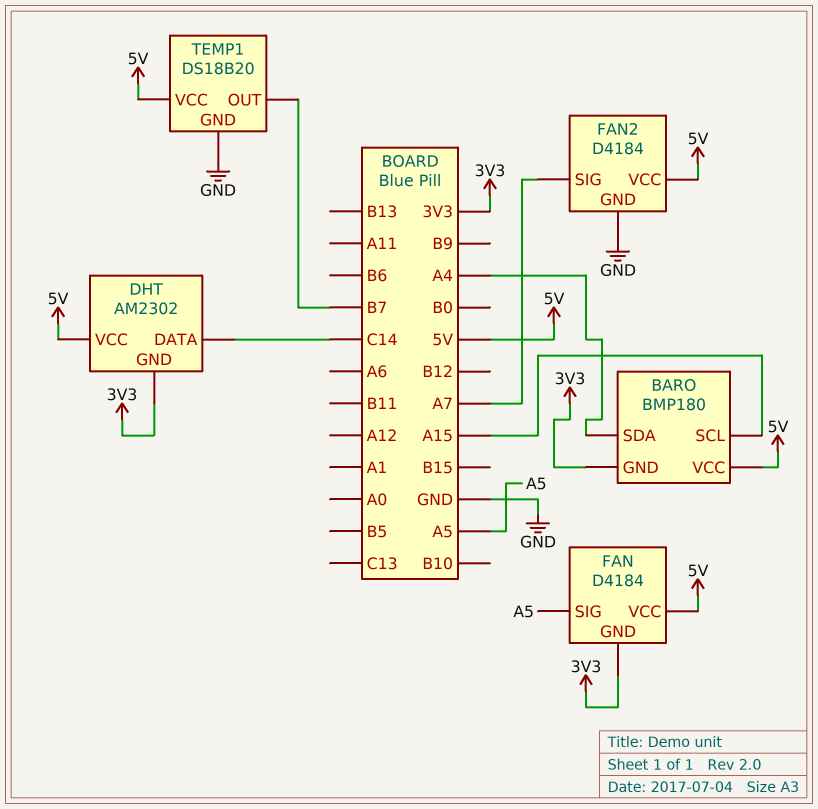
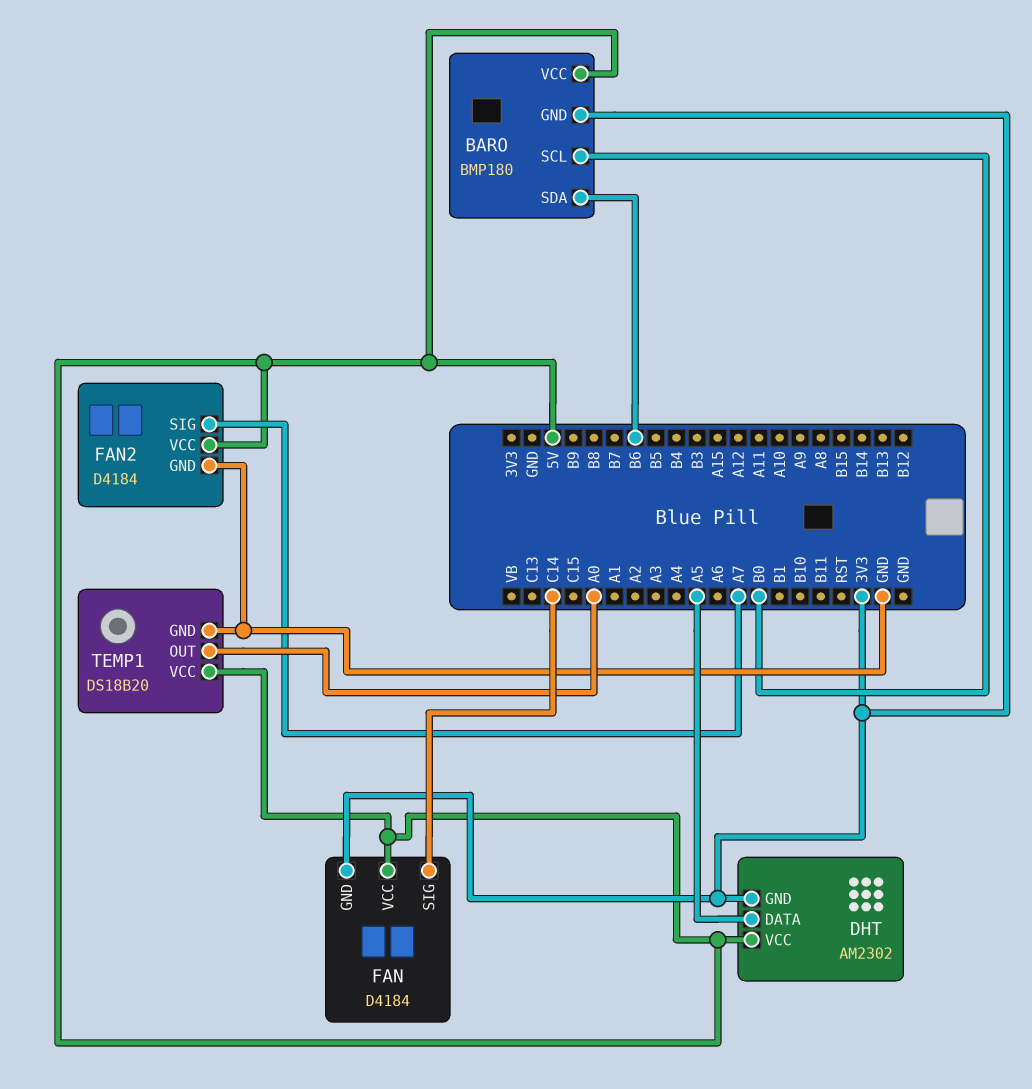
BARO pin SCL: A15 -> B0
BARO pin SDA: A4 -> B6
DHT pin DATA: C14 -> A5
FAN pin SIG: A5 -> C14
TEMP1 pin OUT: B7 -> A0

